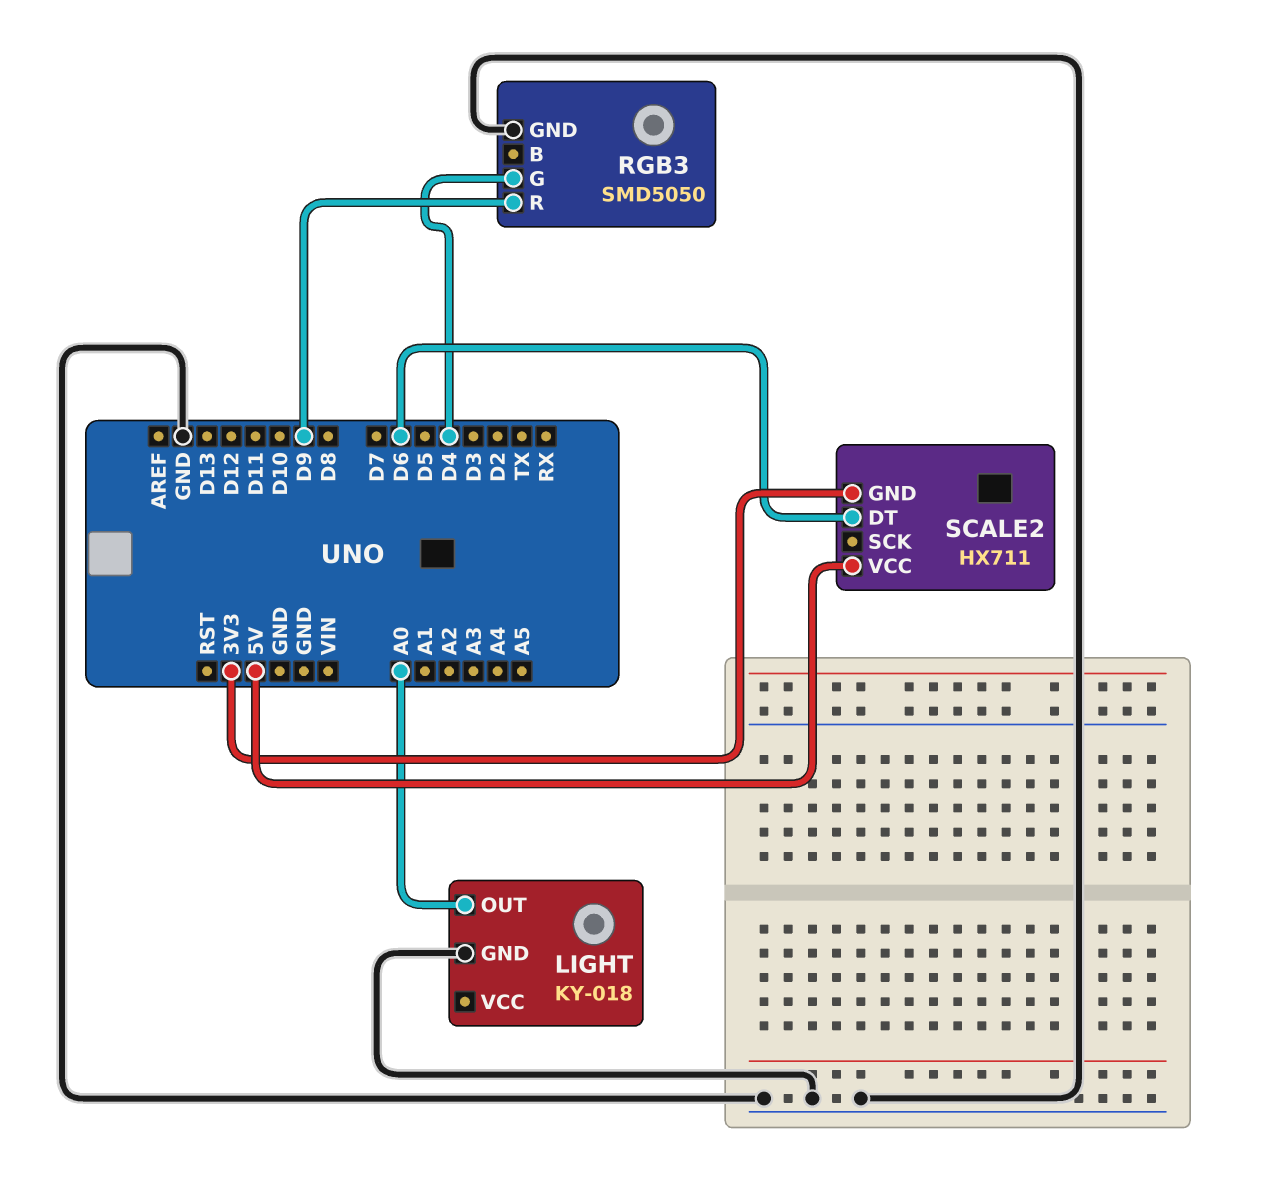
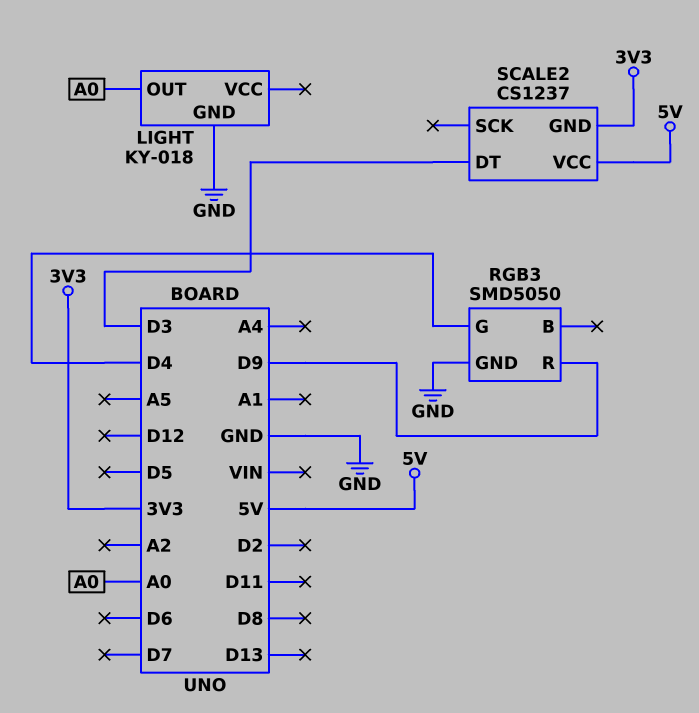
SCALE2: HX711 -> CS1237
SCALE2 pin DT: D6 -> D3

